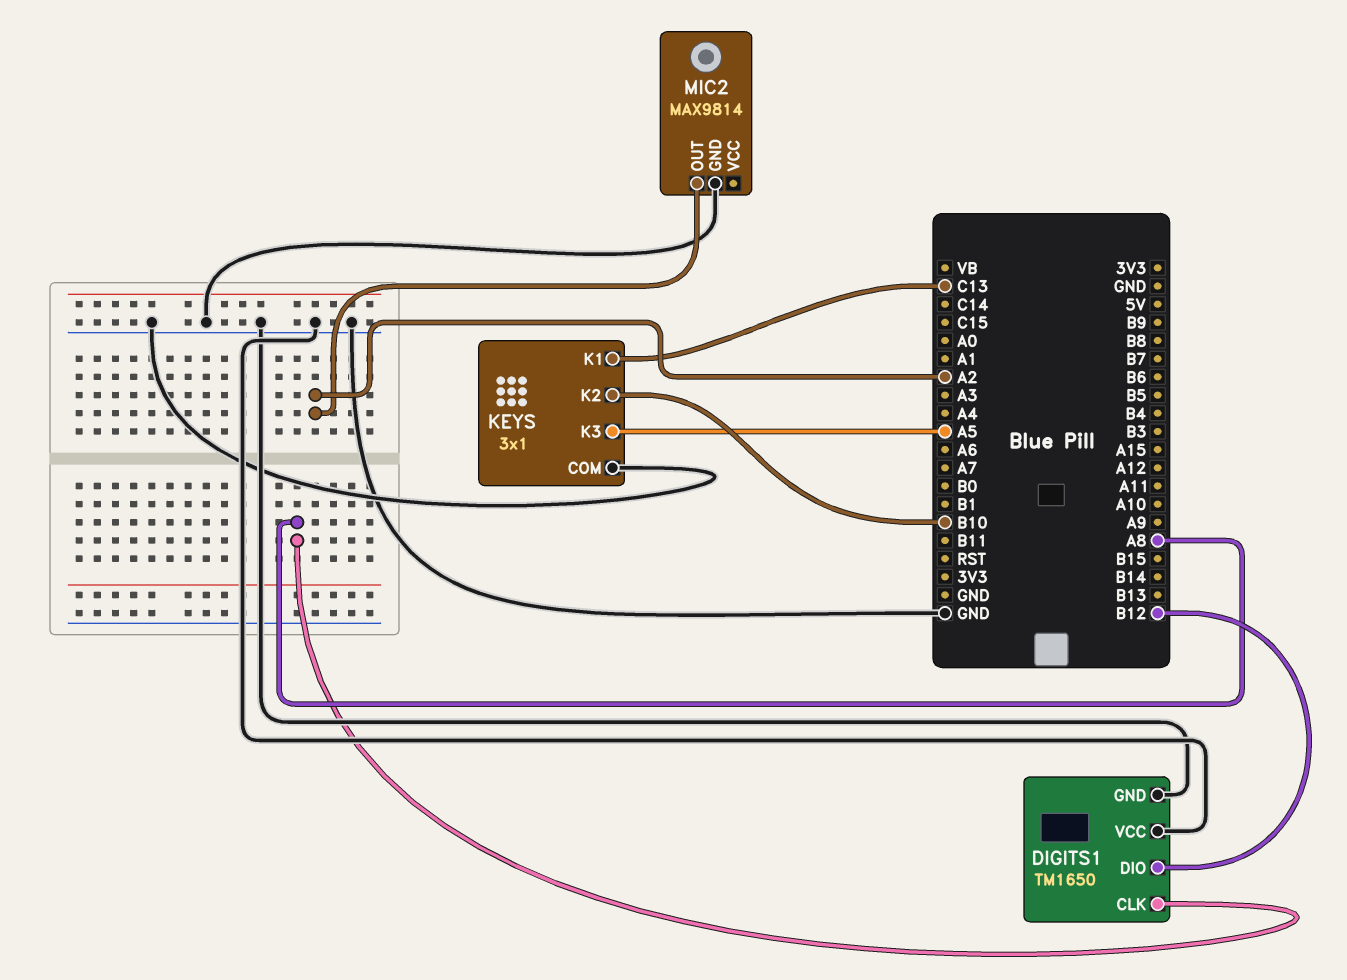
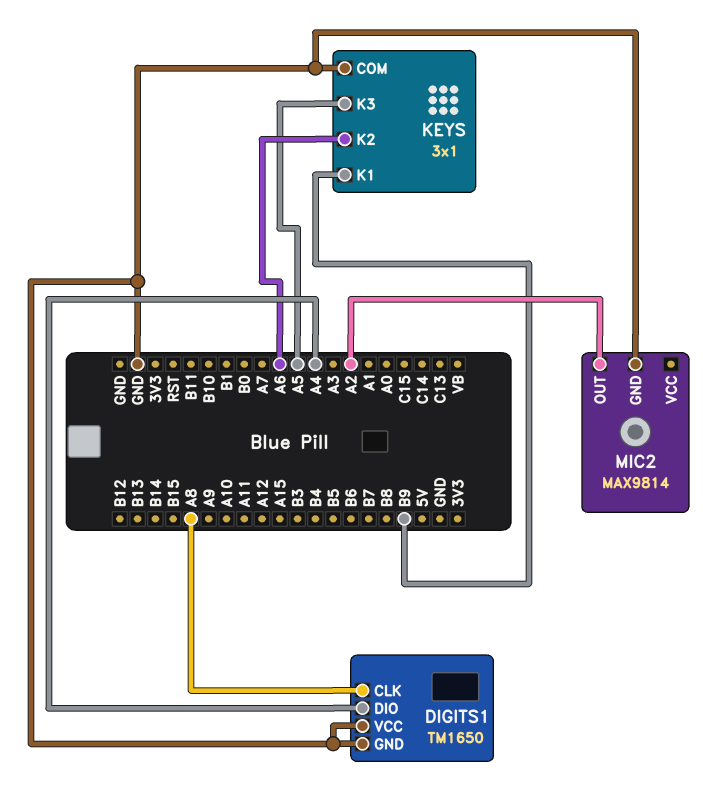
DIGITS1 pin DIO: B12 -> A4
KEYS pin K1: C13 -> B9
KEYS pin K2: B10 -> A6

